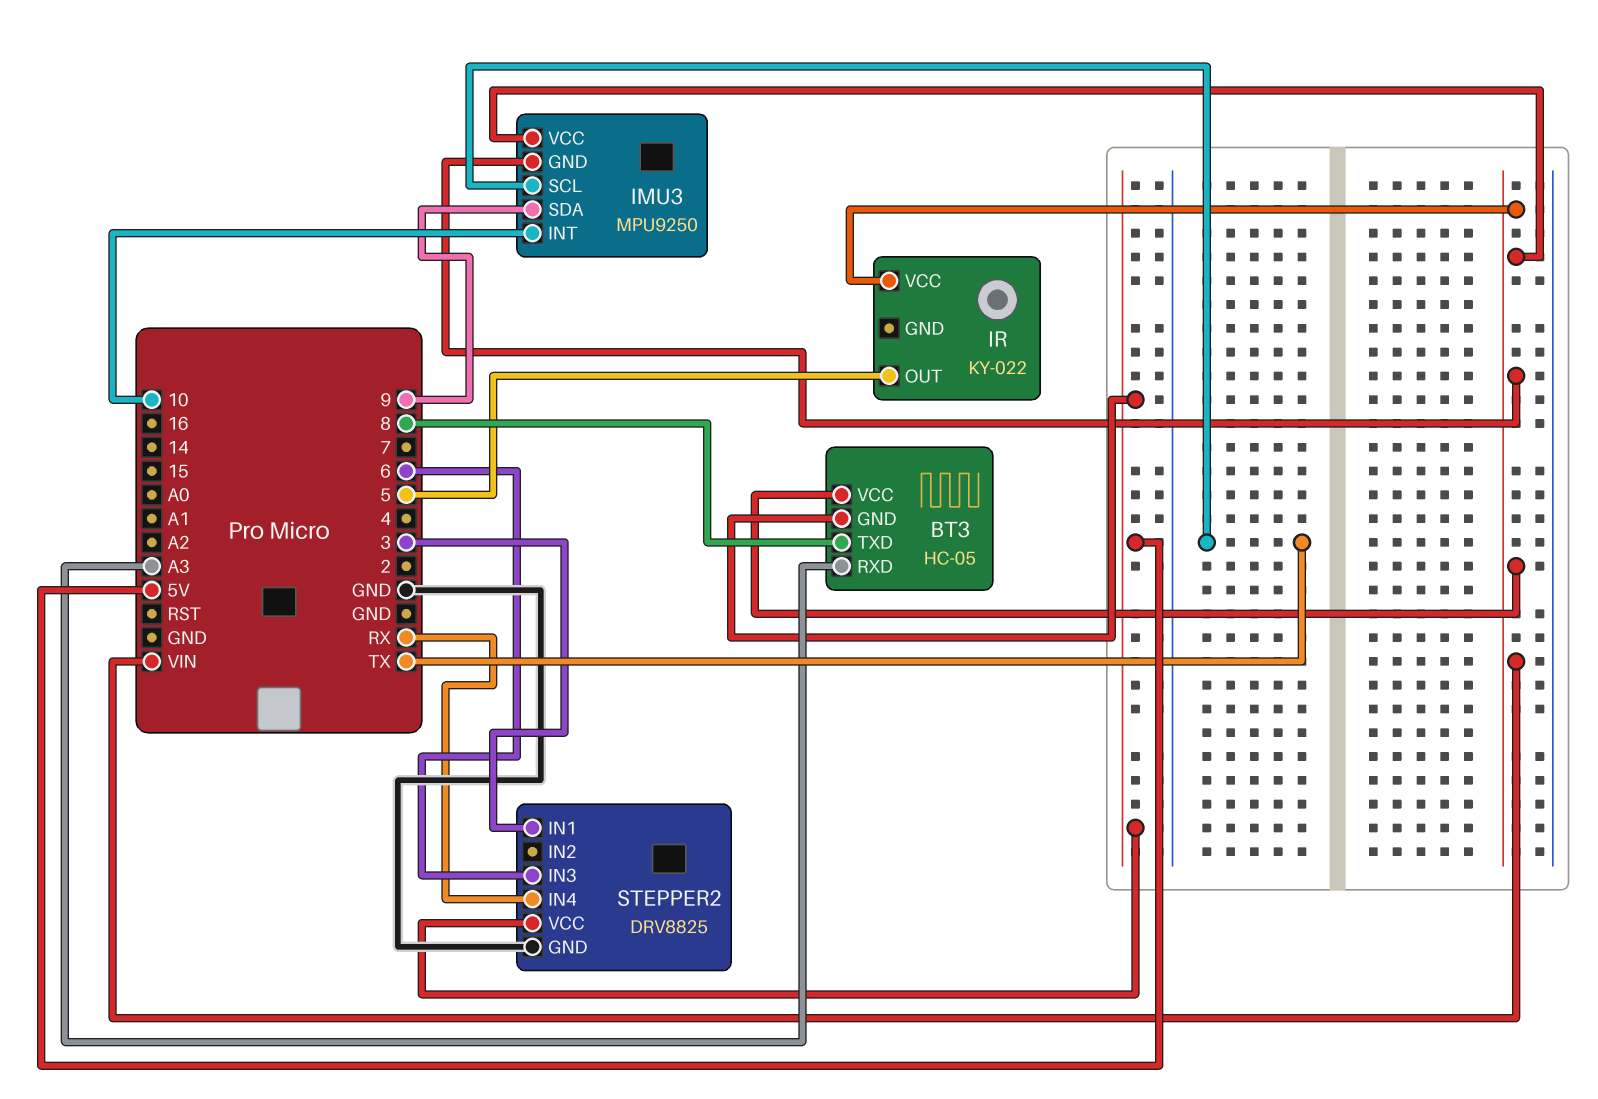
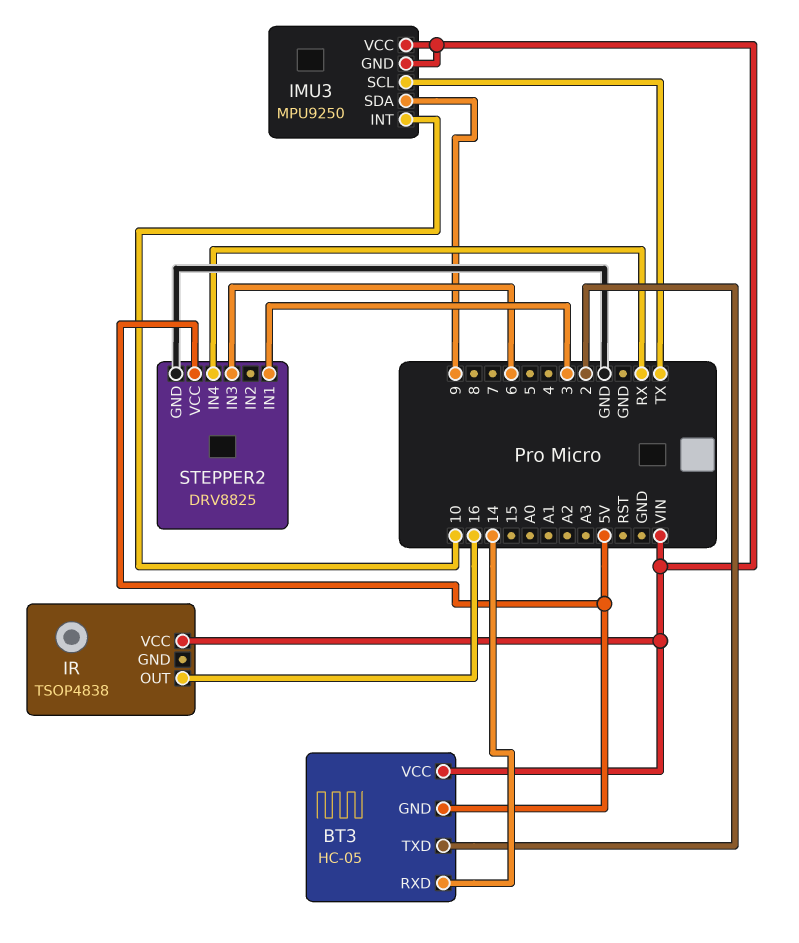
BT3 pin RXD: A3 -> 14
BT3 pin TXD: 8 -> 2
IR: KY-022 -> TSOP4838
IR pin OUT: 5 -> 16

